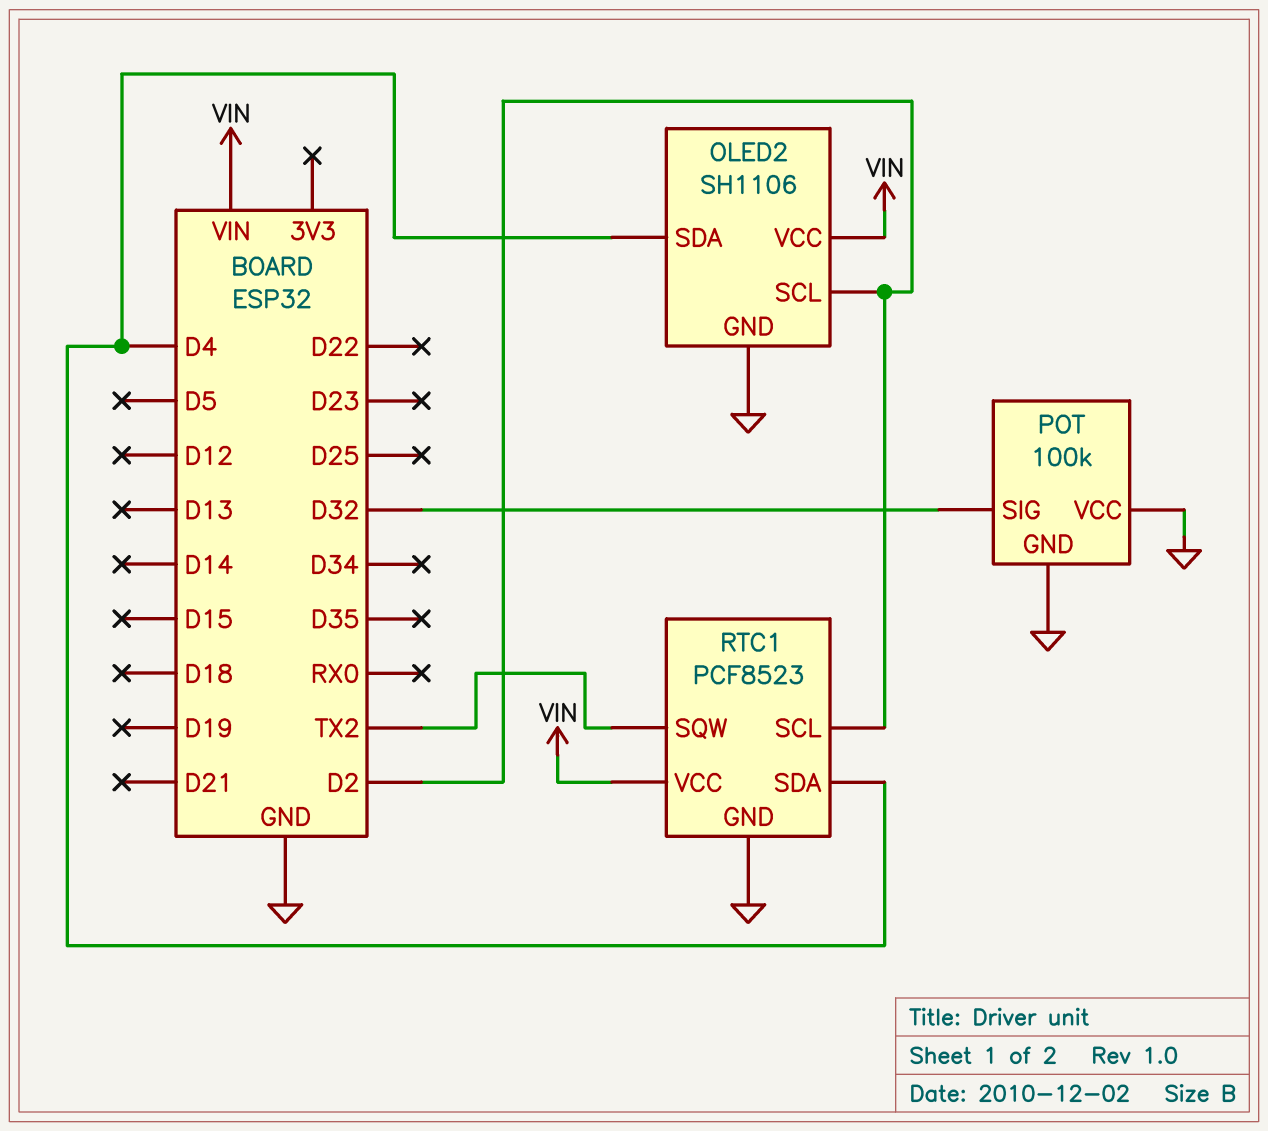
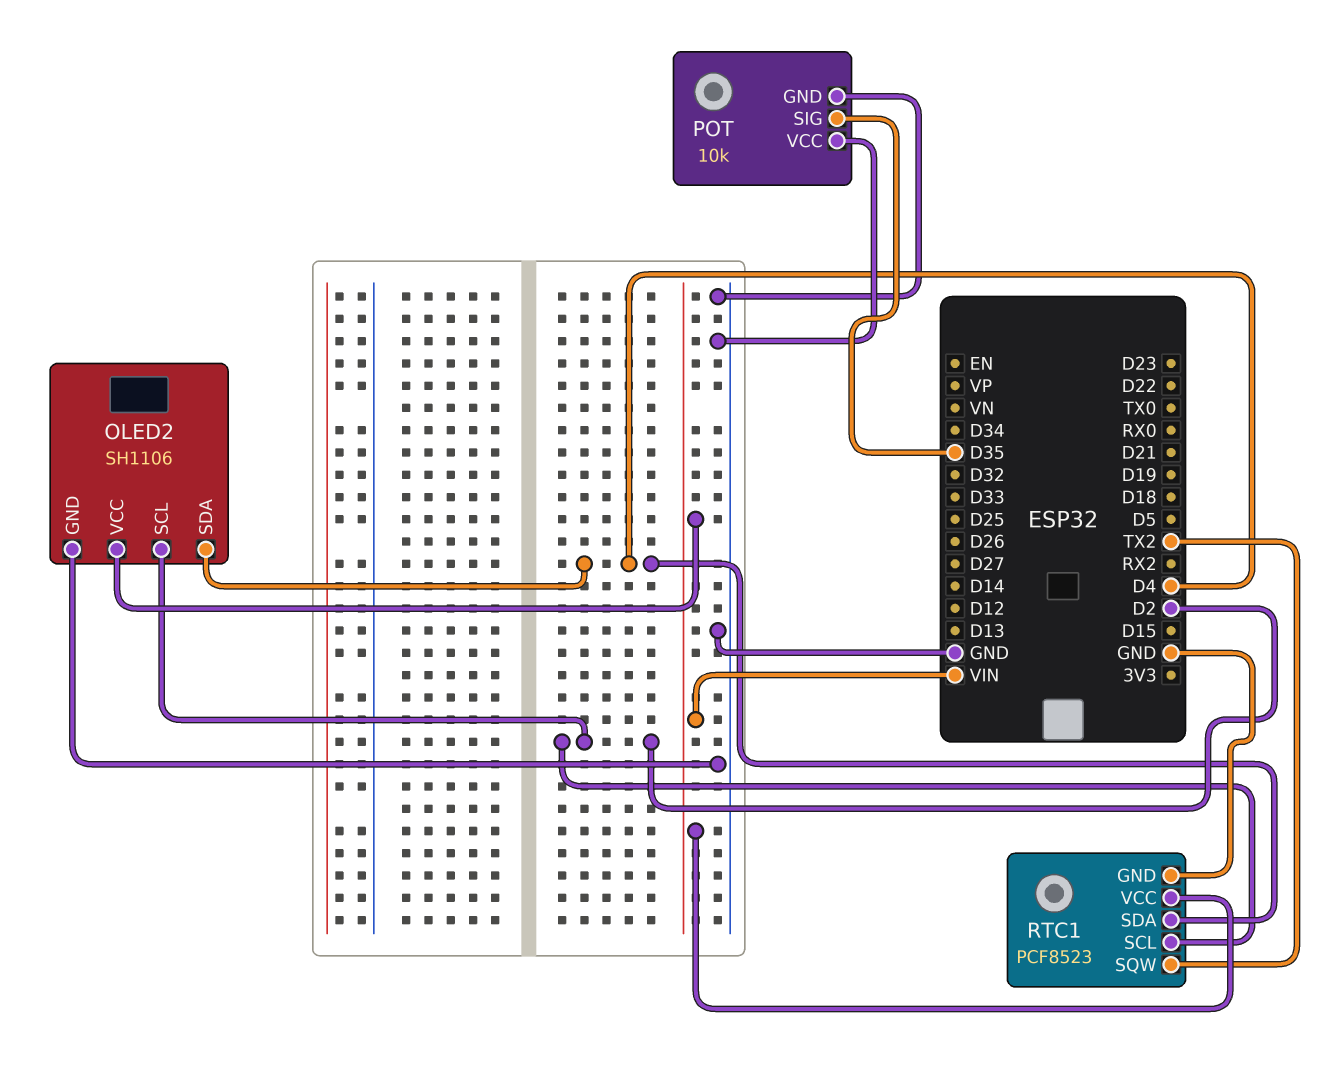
POT: 100k -> 10k
POT pin SIG: D32 -> D35

